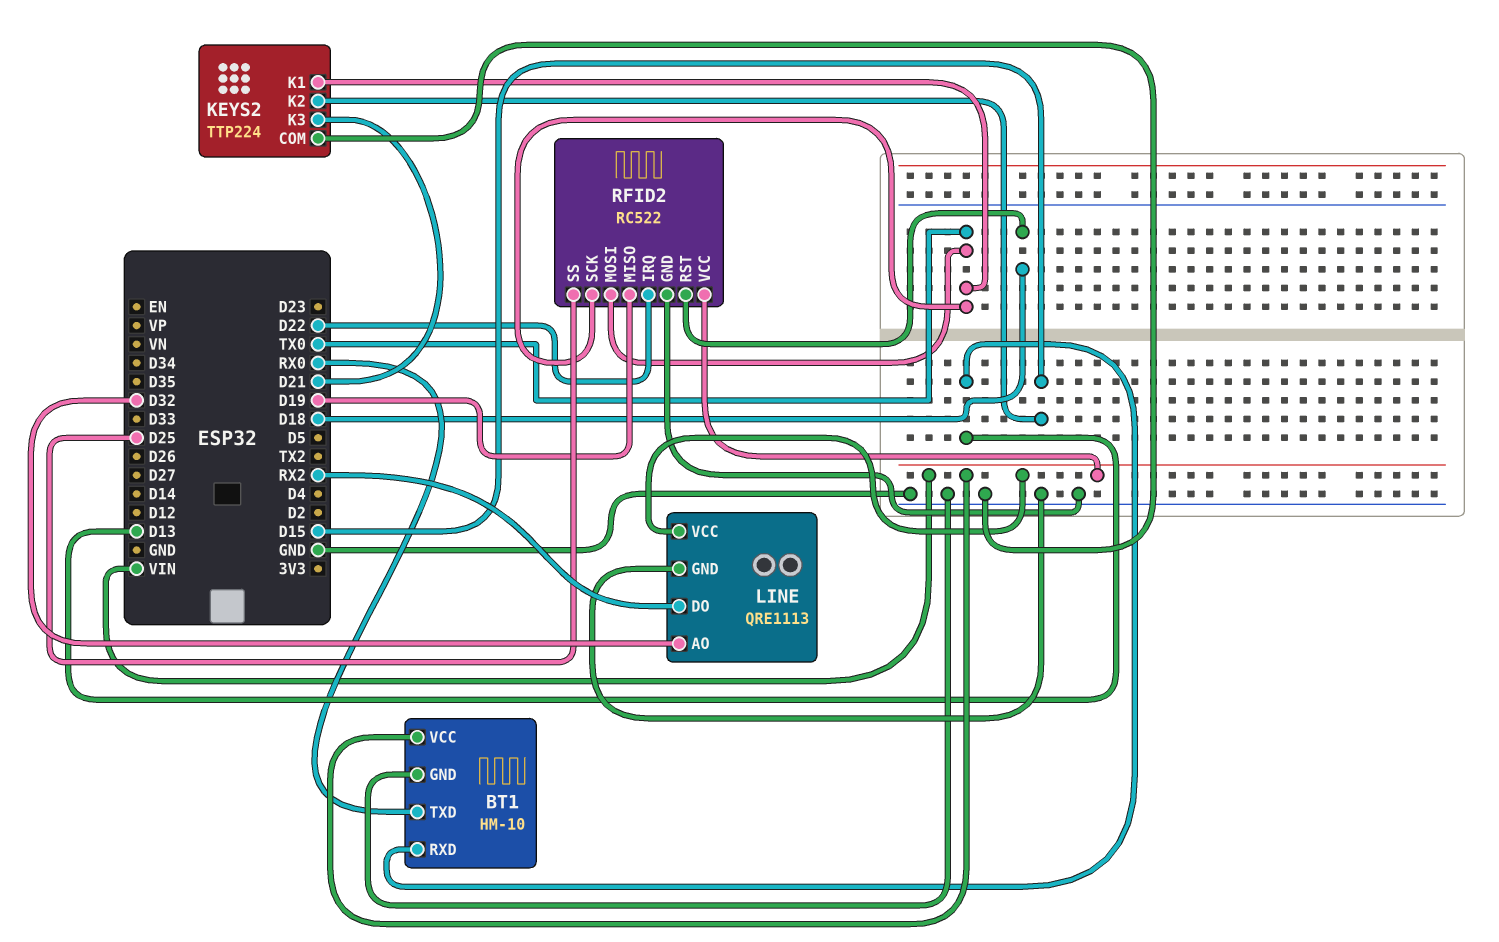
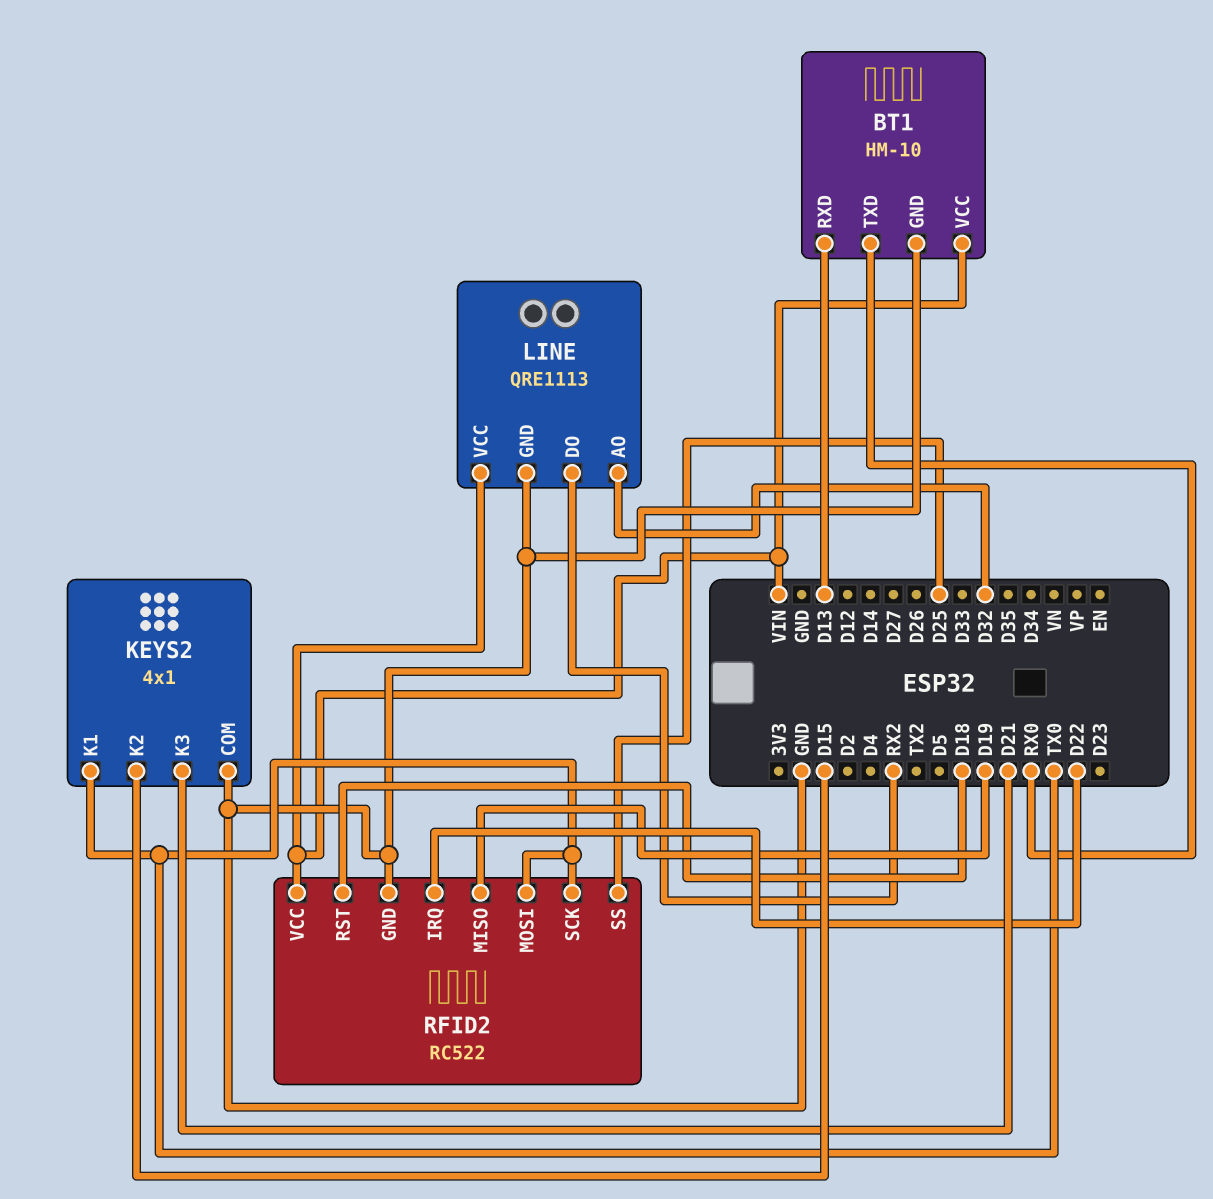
KEYS2: TTP224 -> 4x1

